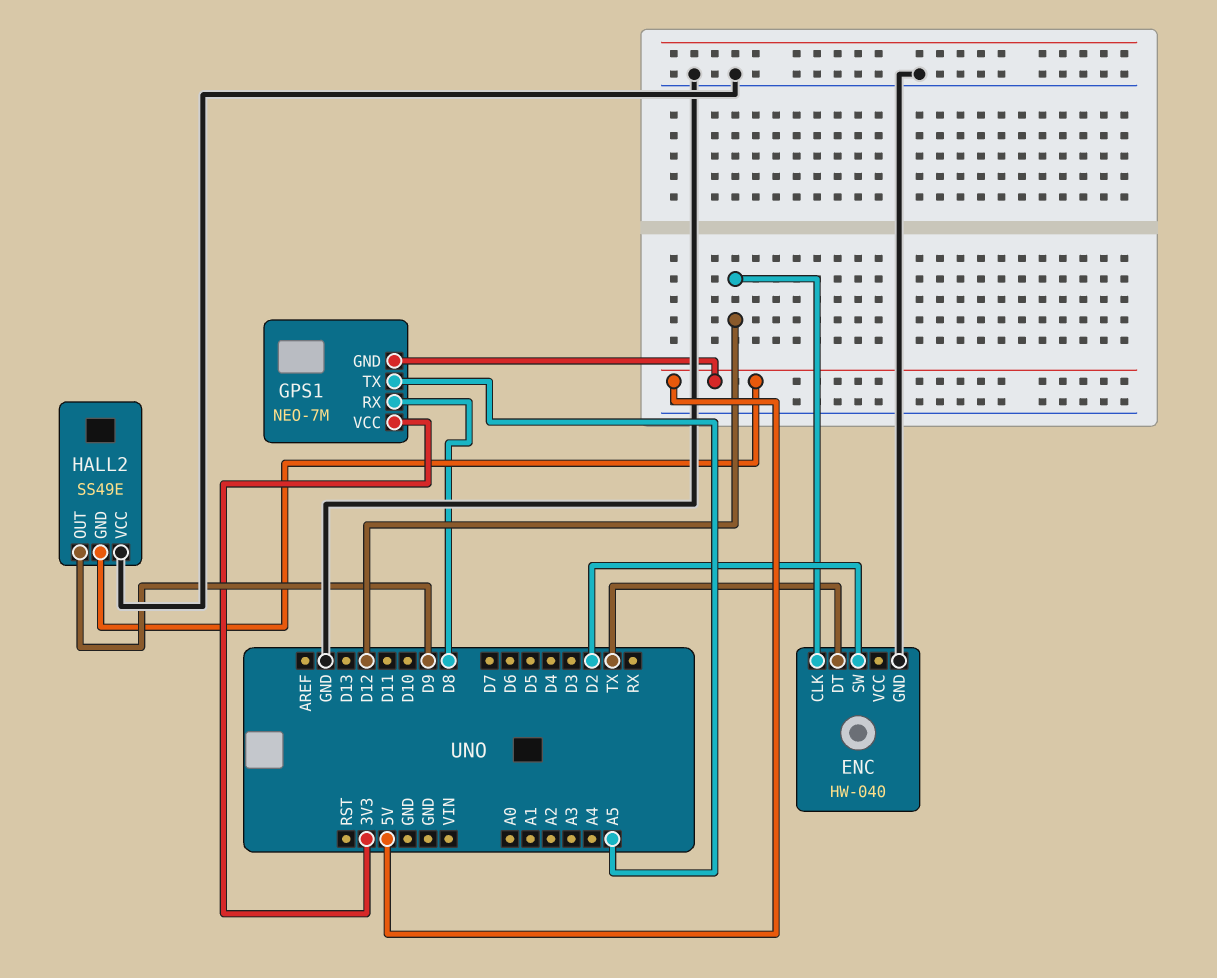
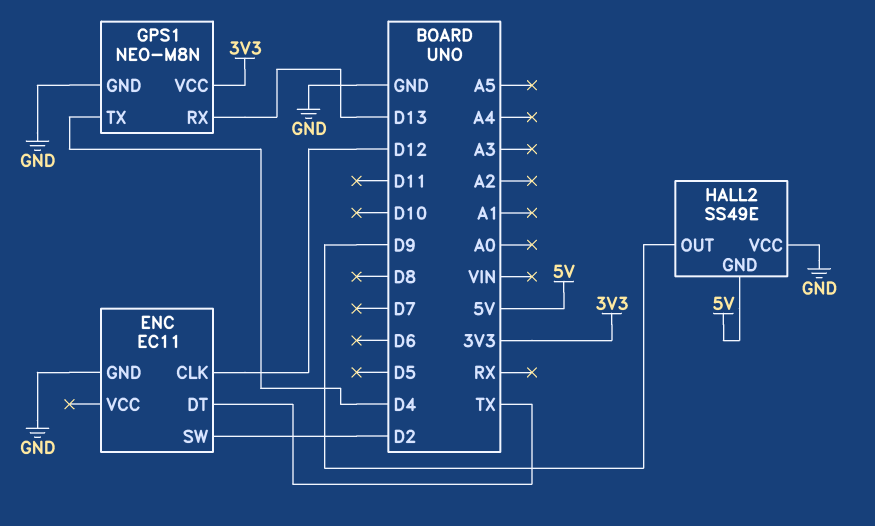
ENC: HW-040 -> EC11
GPS1: NEO-7M -> NEO-M8N
GPS1 pin GND: 5V -> GND
GPS1 pin RX: D8 -> D13
GPS1 pin TX: A5 -> D4

